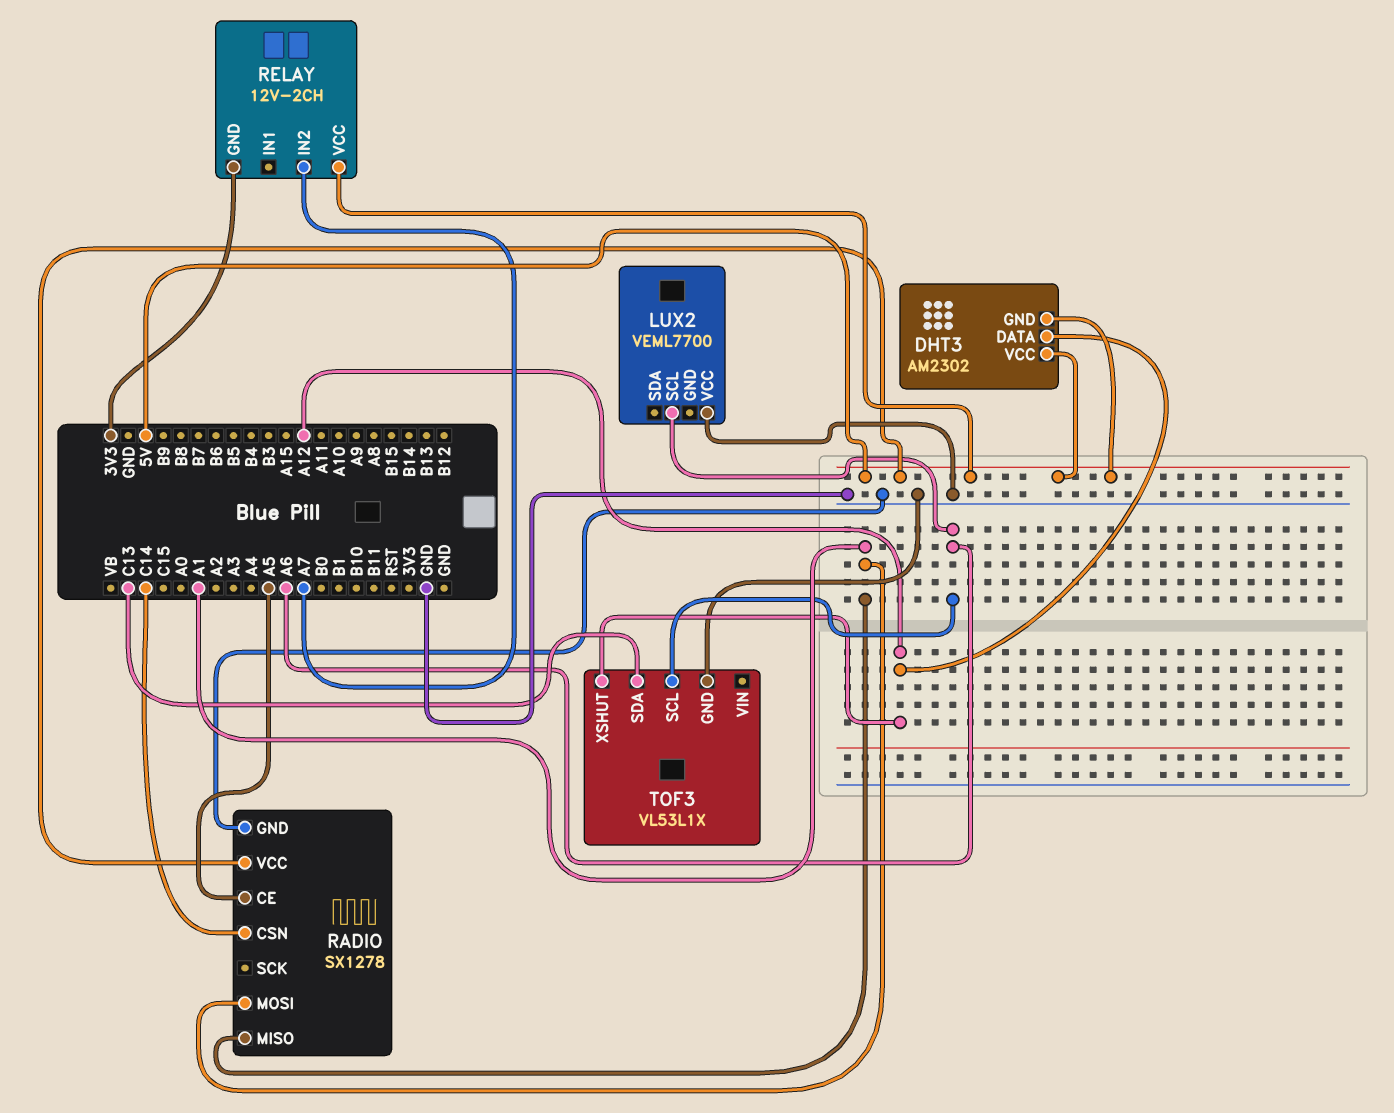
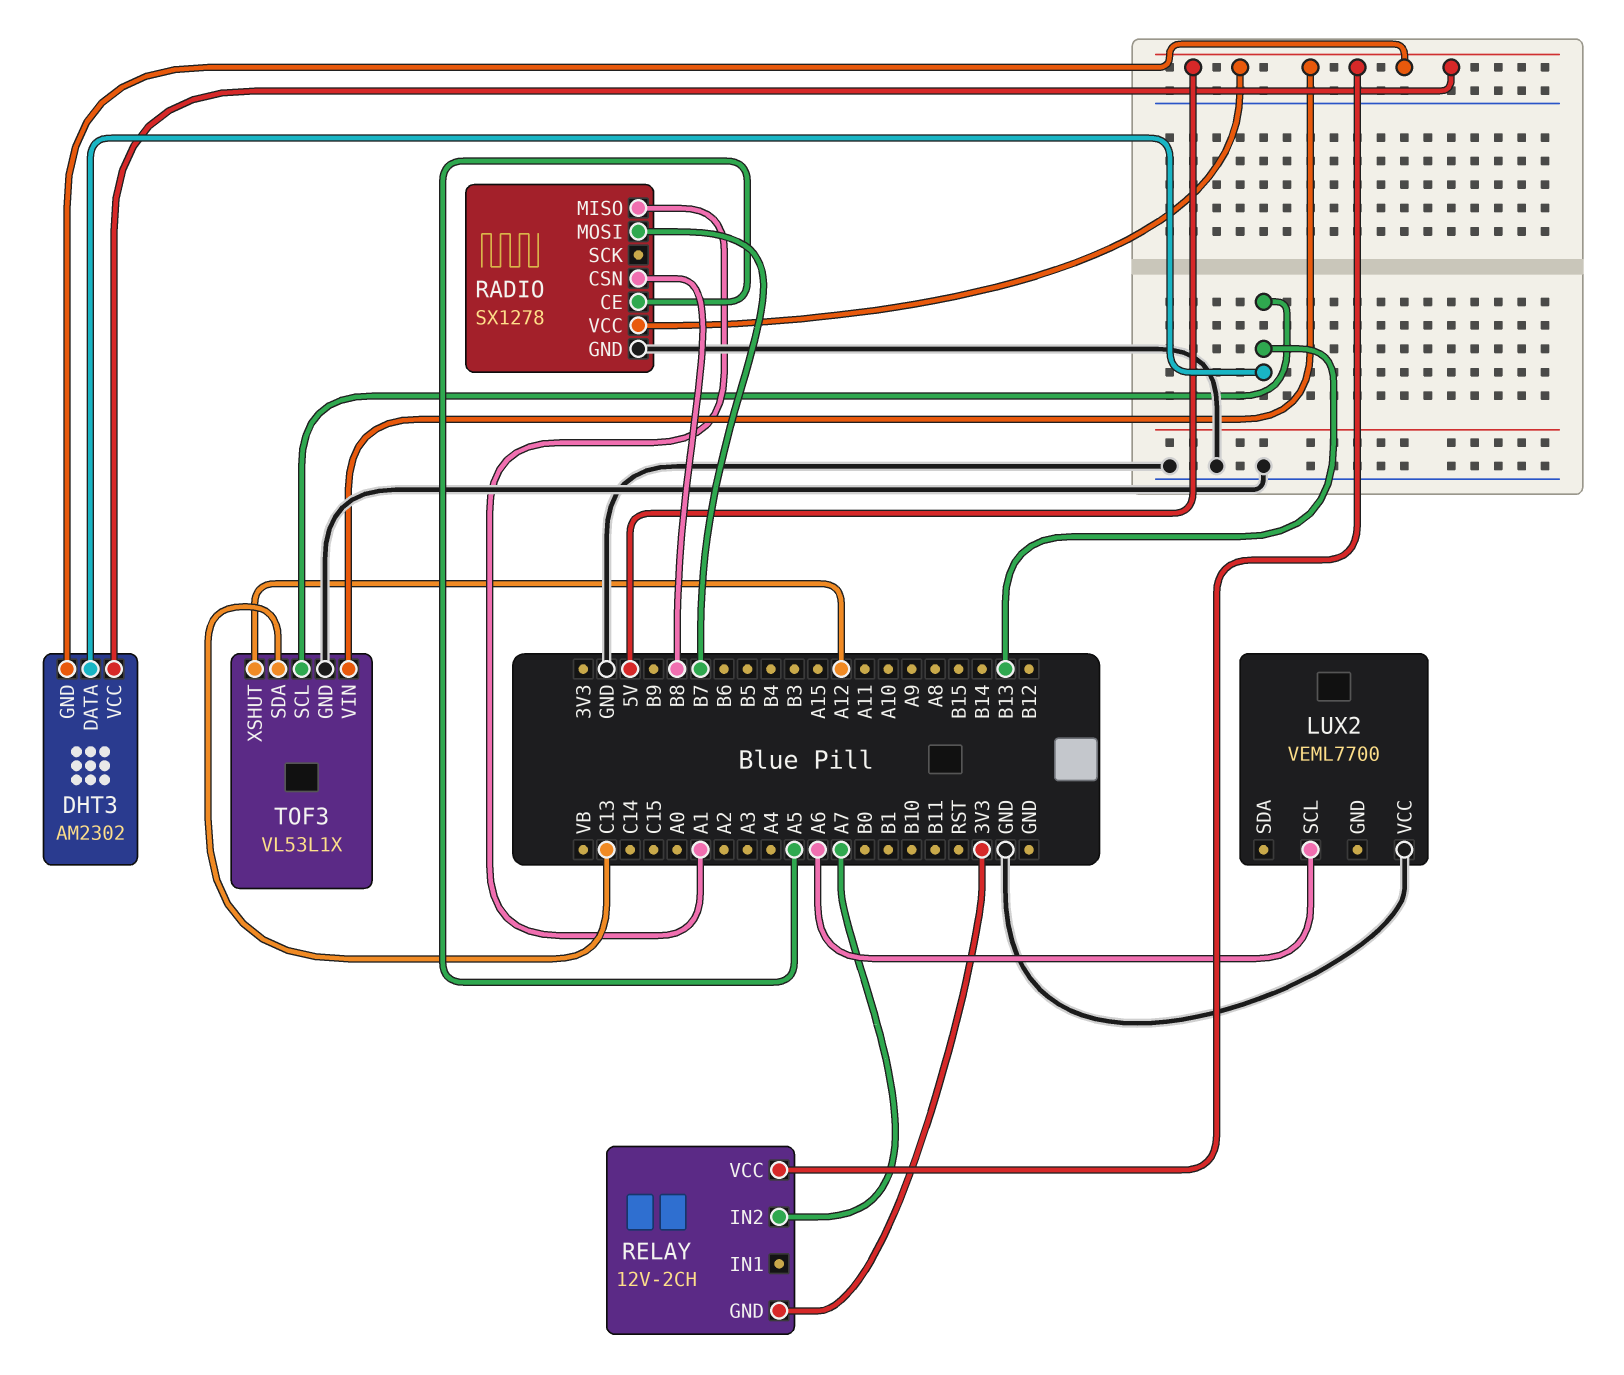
DHT3 pin DATA: A12 -> B13
RADIO pin CSN: C14 -> B8
RADIO pin MOSI: A1 -> B7
TOF3 pin SCL: A6 -> B13
TOF3 pin VIN: none -> 5V

